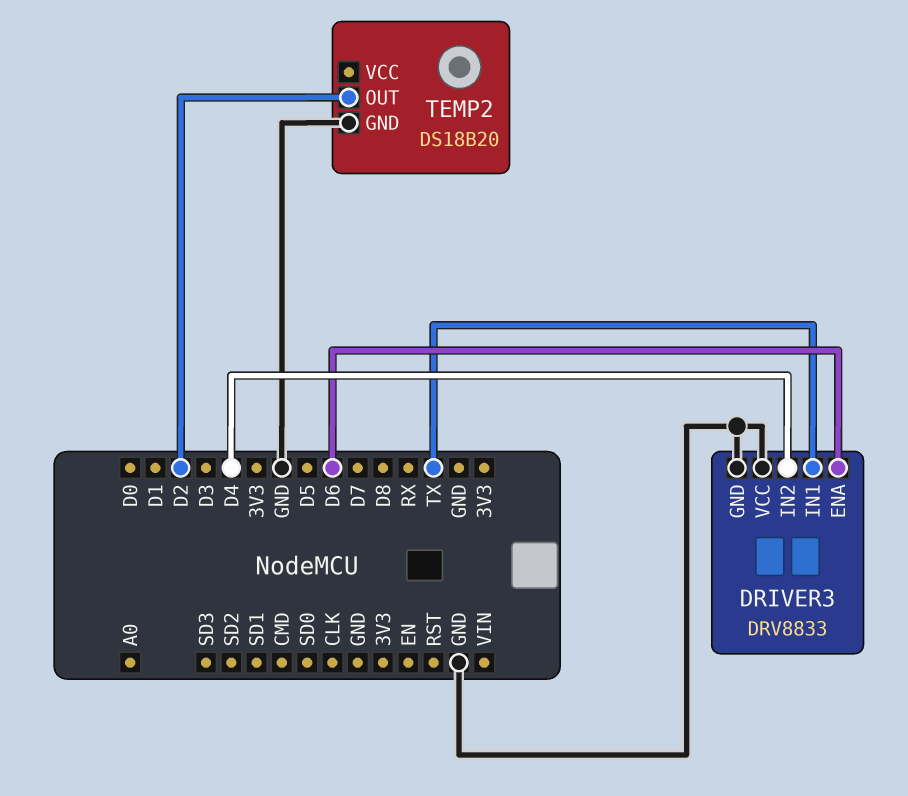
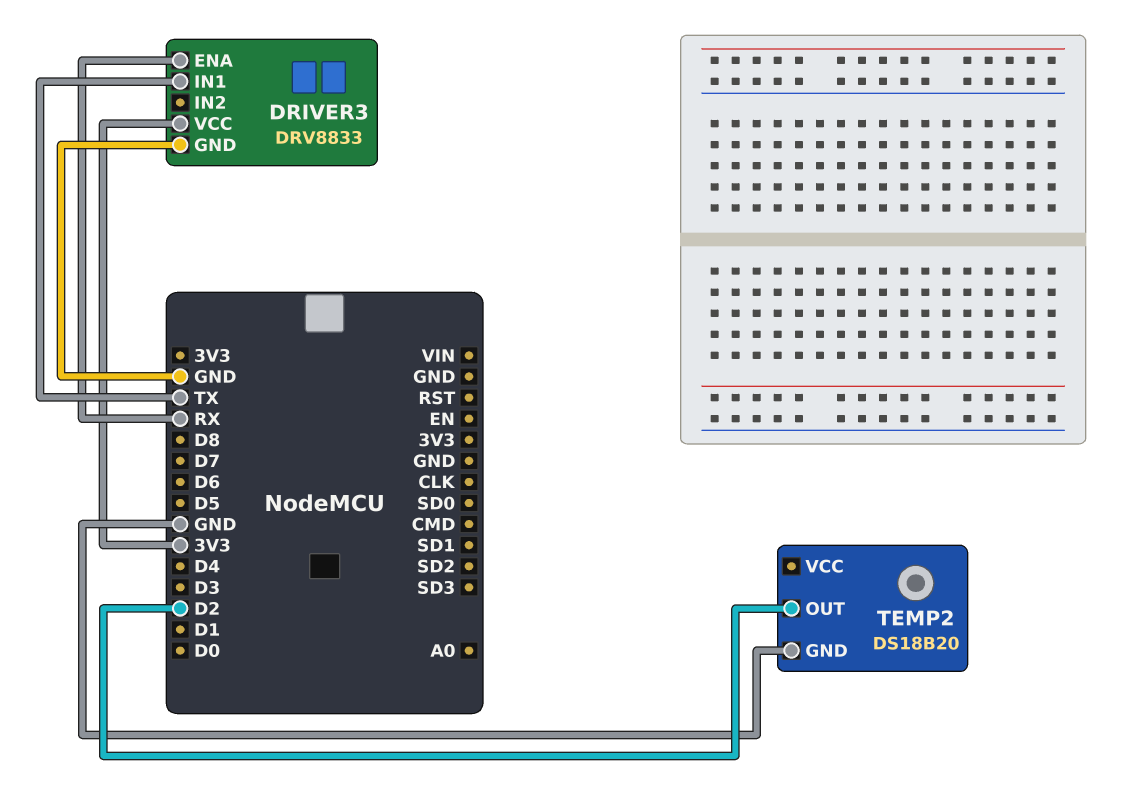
DRIVER3 pin ENA: D6 -> RX
DRIVER3 pin IN2: D4 -> none
DRIVER3 pin VCC: GND -> 3V3

